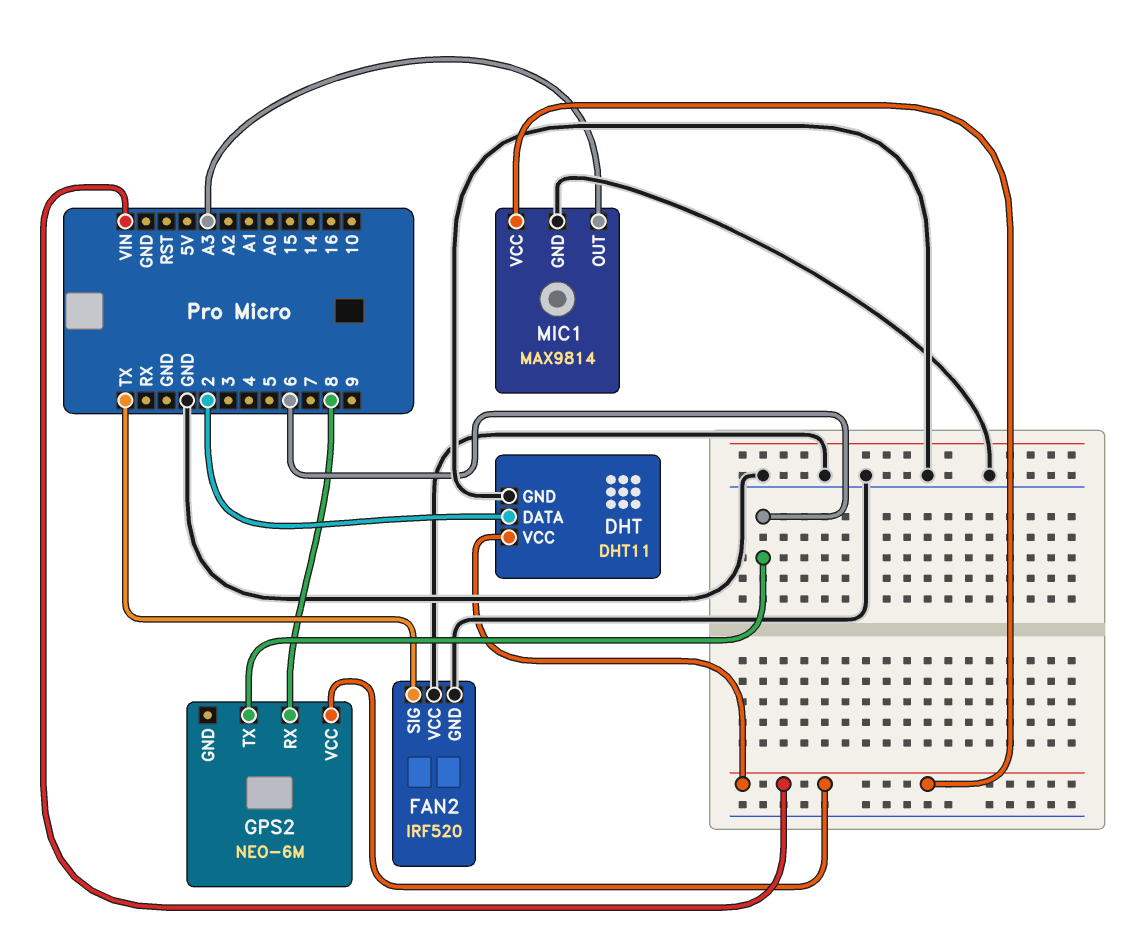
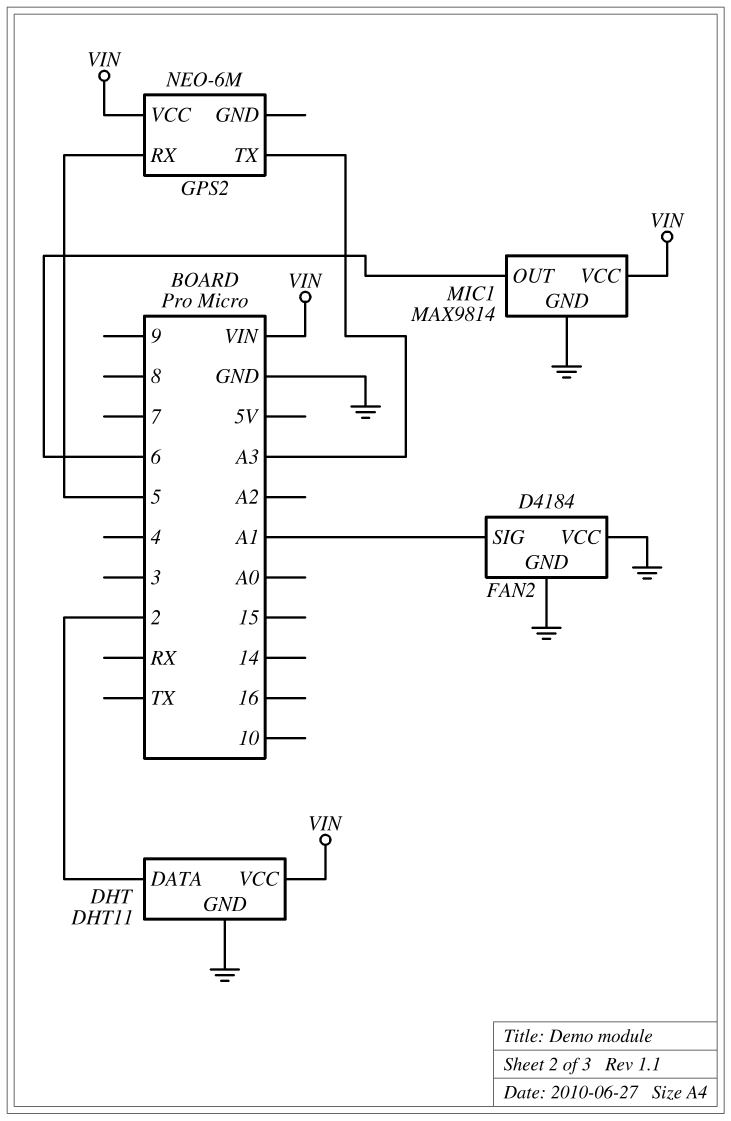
FAN2: IRF520 -> D4184
FAN2 pin SIG: TX -> A1
GPS2 pin RX: 8 -> 5
GPS2 pin TX: 6 -> A3
MIC1 pin OUT: A3 -> 6

